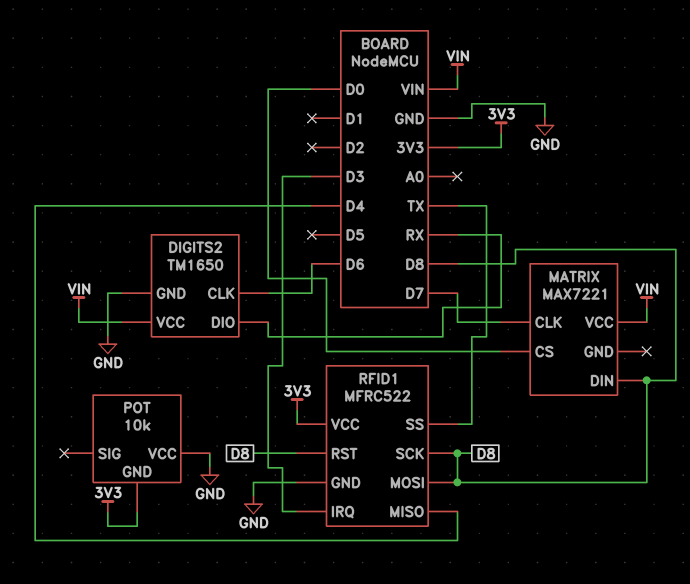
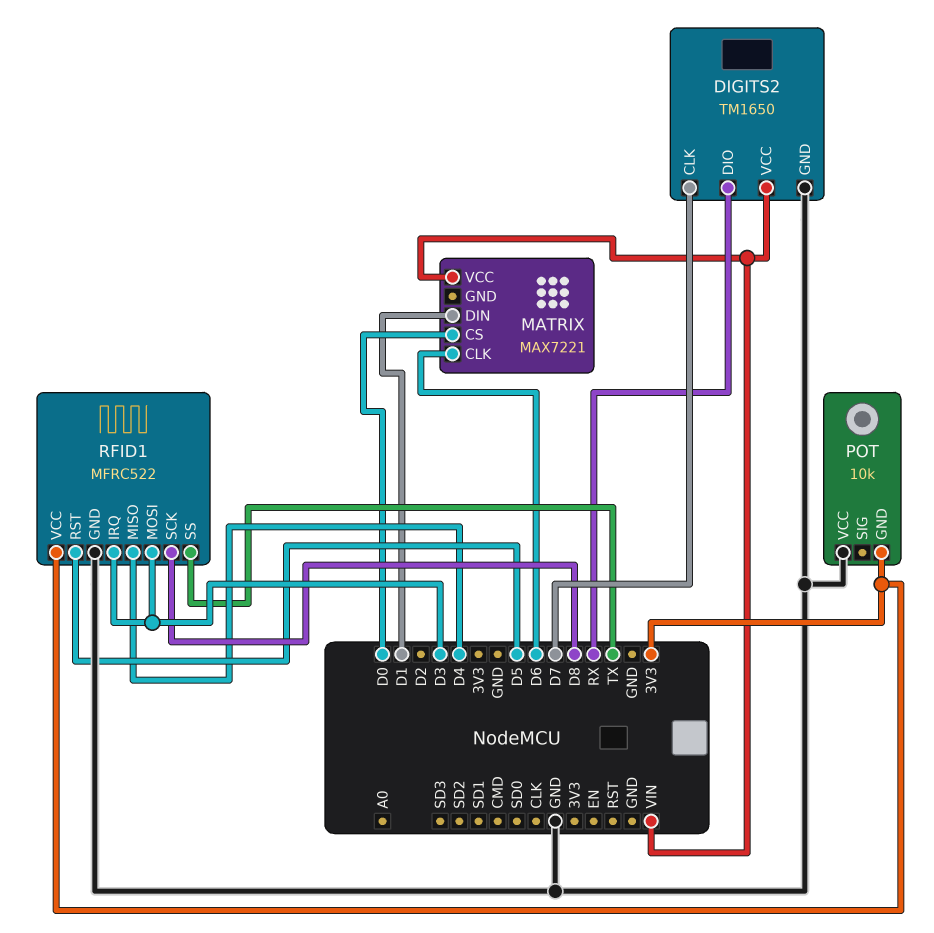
DIGITS2 pin CLK: D6 -> D7
MATRIX pin CLK: D7 -> D6
MATRIX pin DIN: D8 -> D1
RFID1 pin MOSI: D8 -> D3
RFID1 pin RST: D8 -> D5

